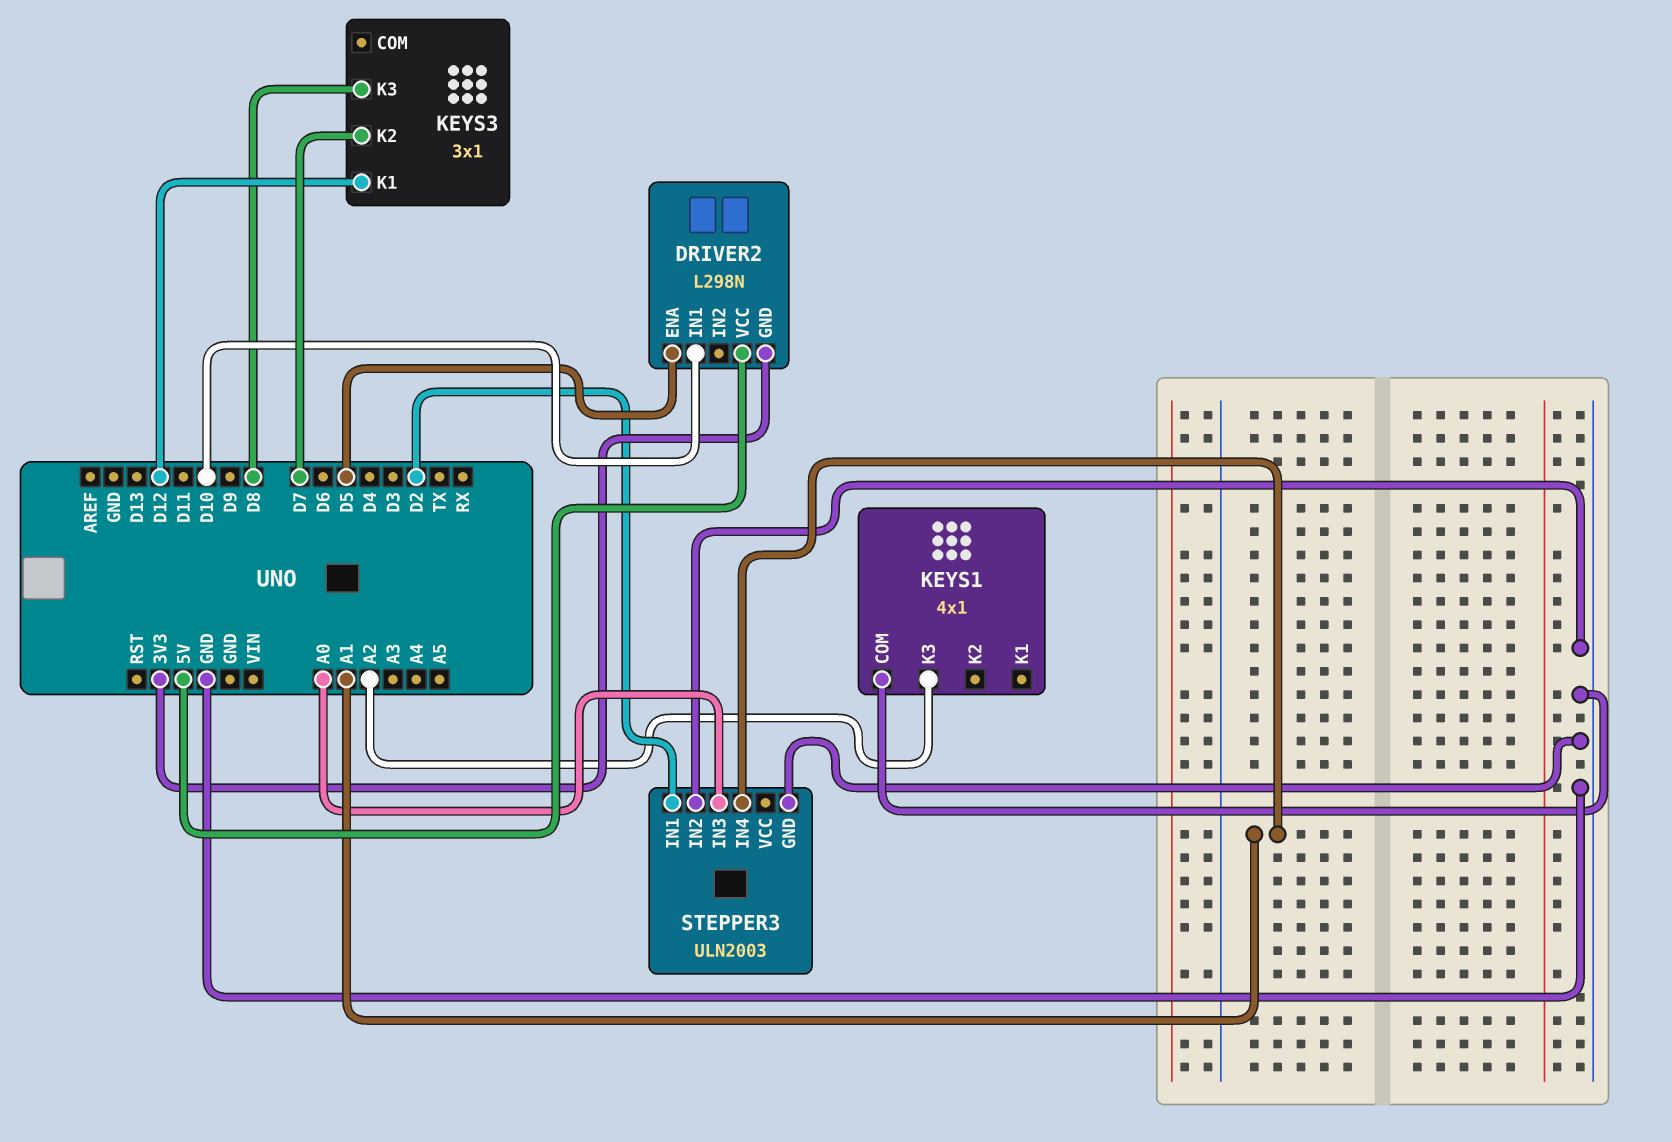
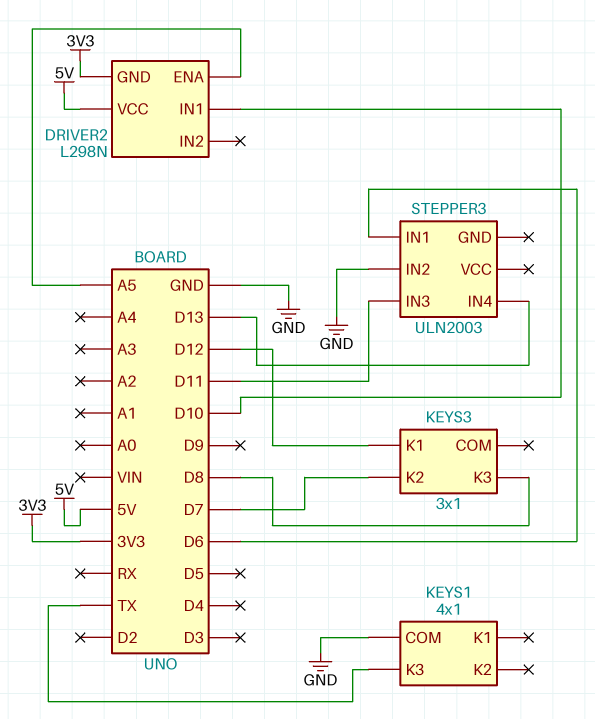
DRIVER2 pin ENA: D5 -> A5
KEYS1 pin K3: A2 -> TX
STEPPER3 pin GND: GND -> none
STEPPER3 pin IN1: D2 -> D6
STEPPER3 pin IN3: A0 -> D11
STEPPER3 pin IN4: A1 -> D13

